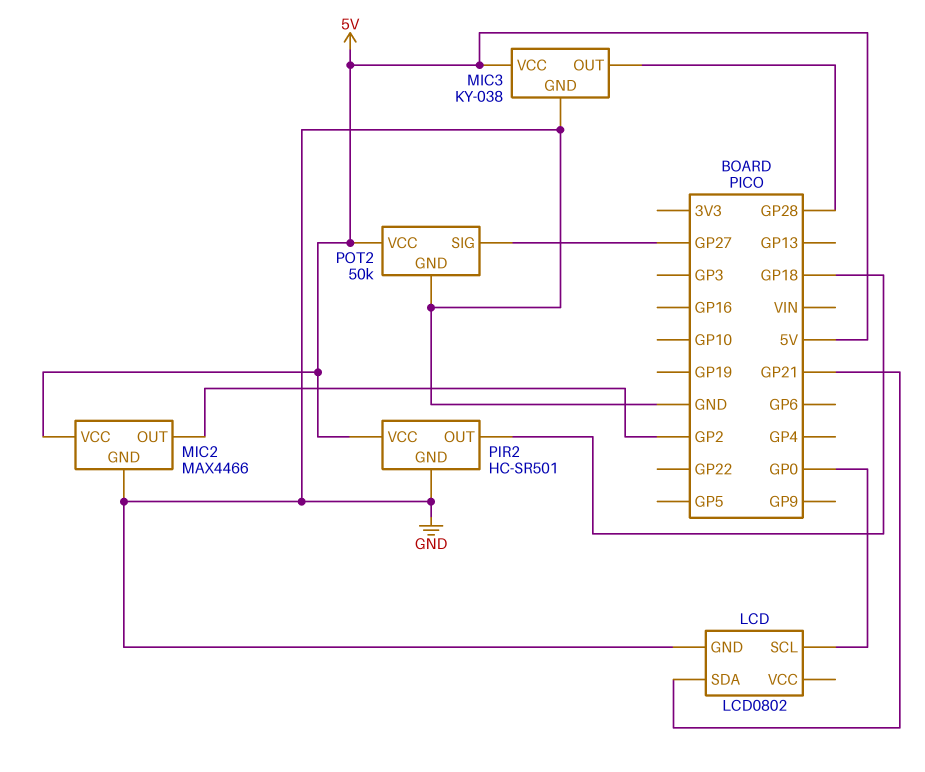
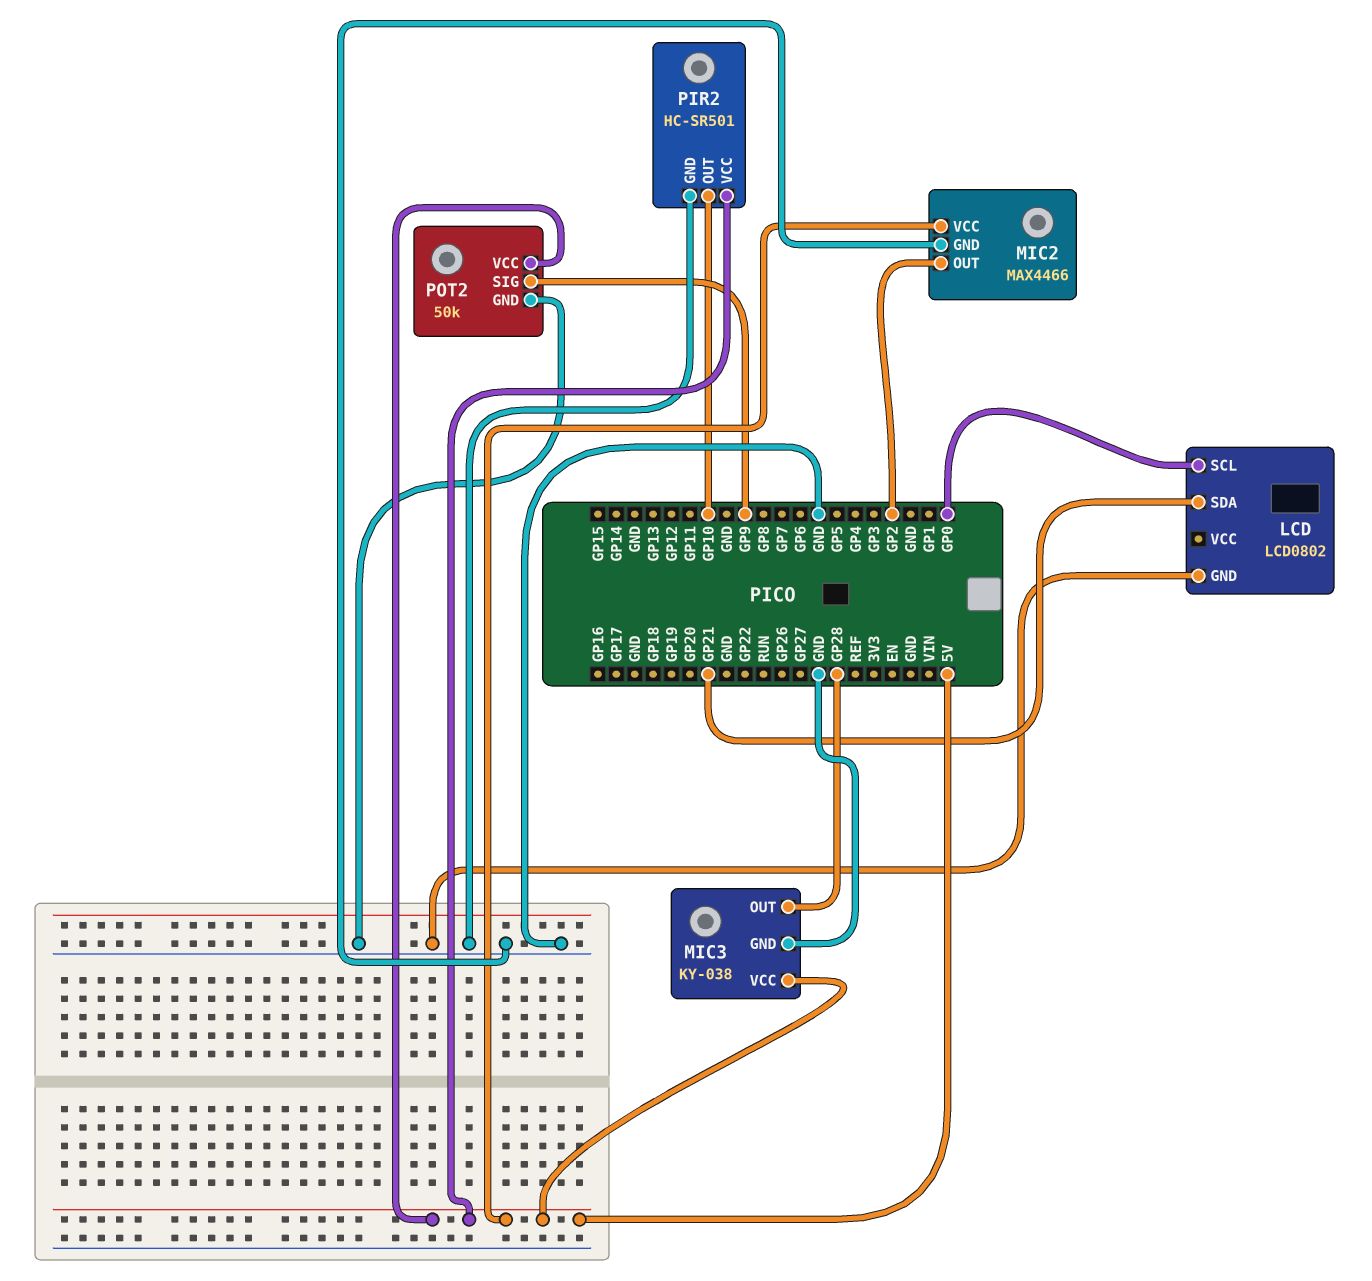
PIR2 pin OUT: GP18 -> GP10
POT2 pin SIG: GP27 -> GP9

